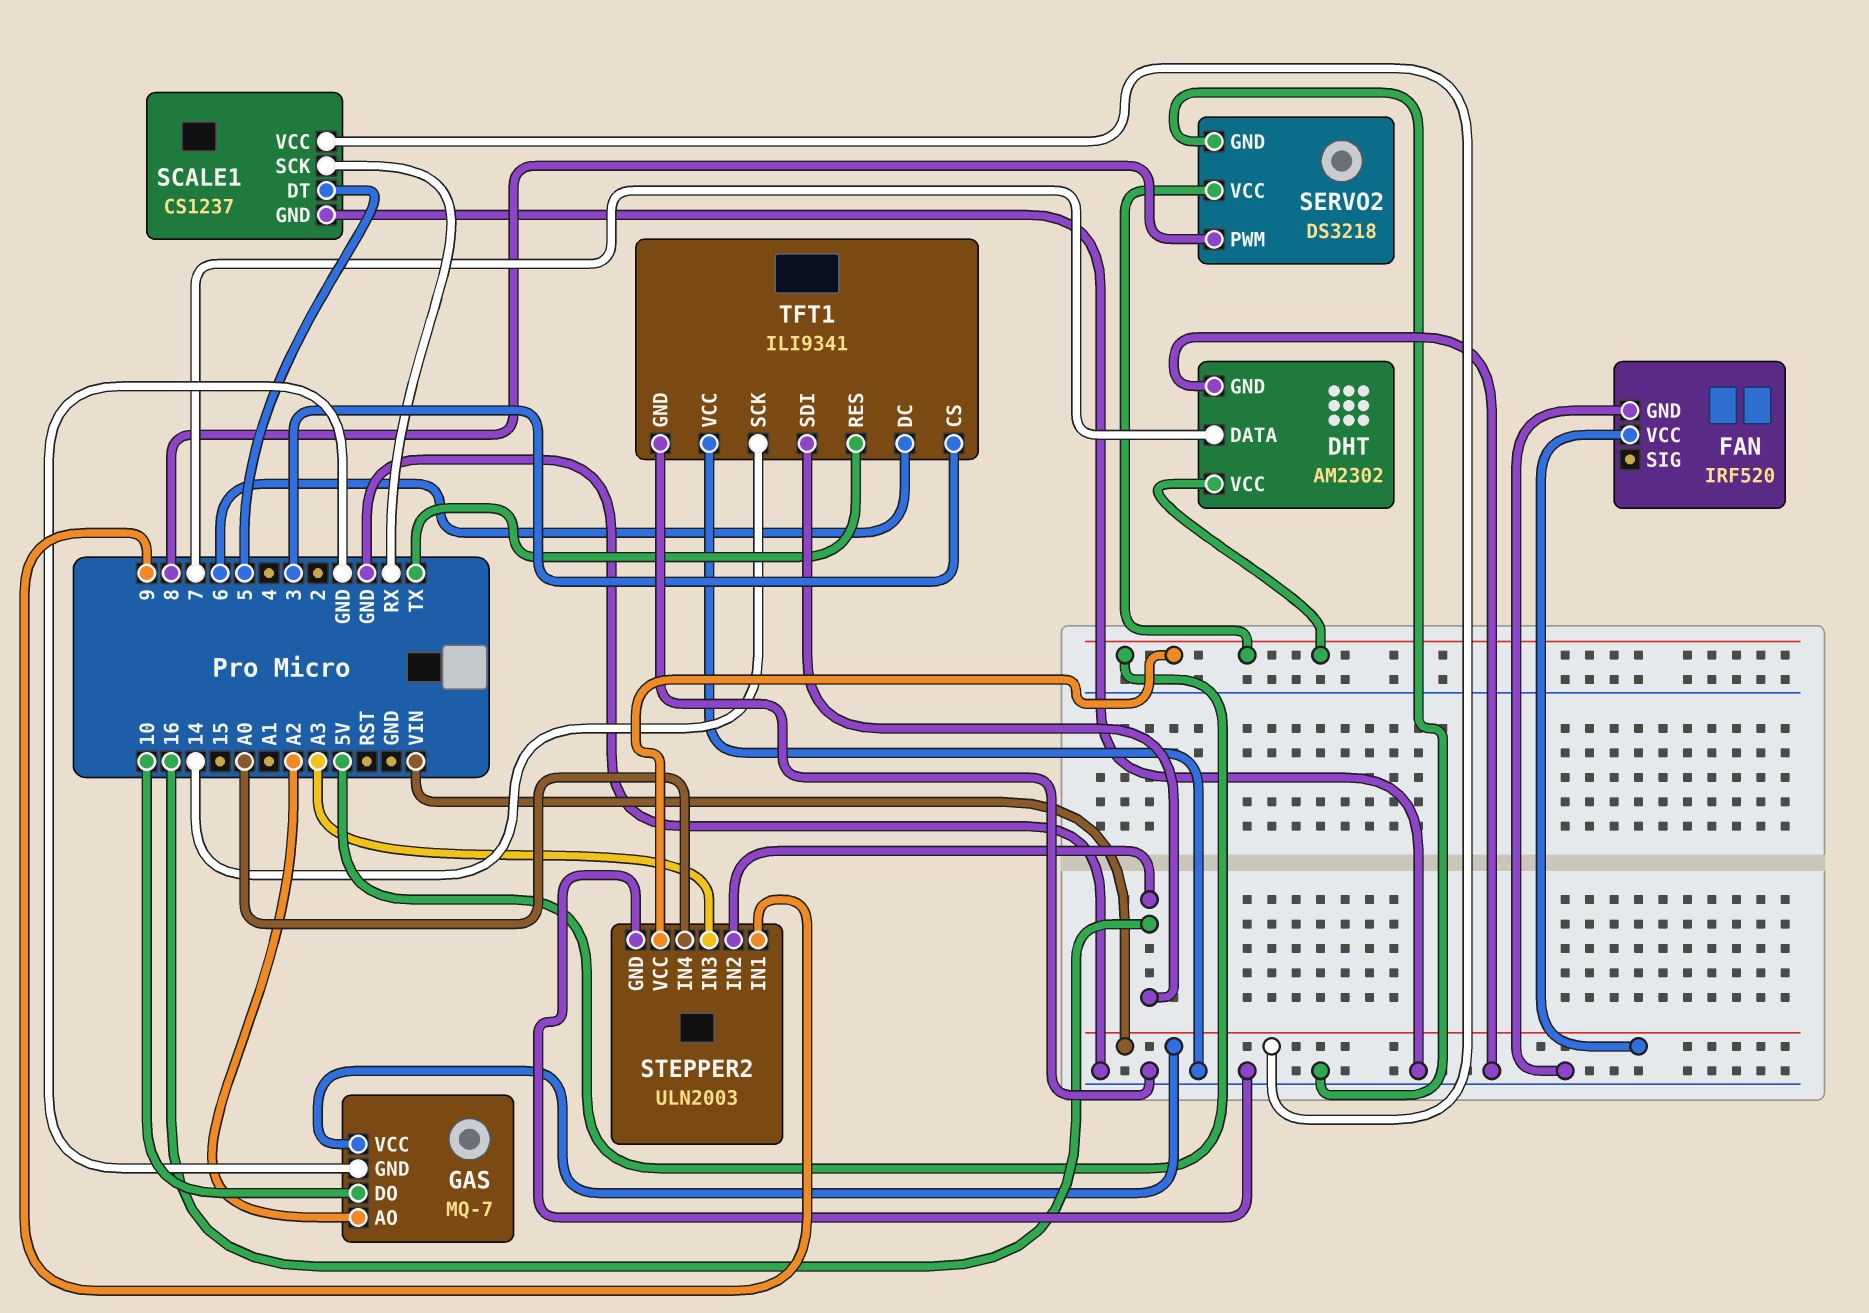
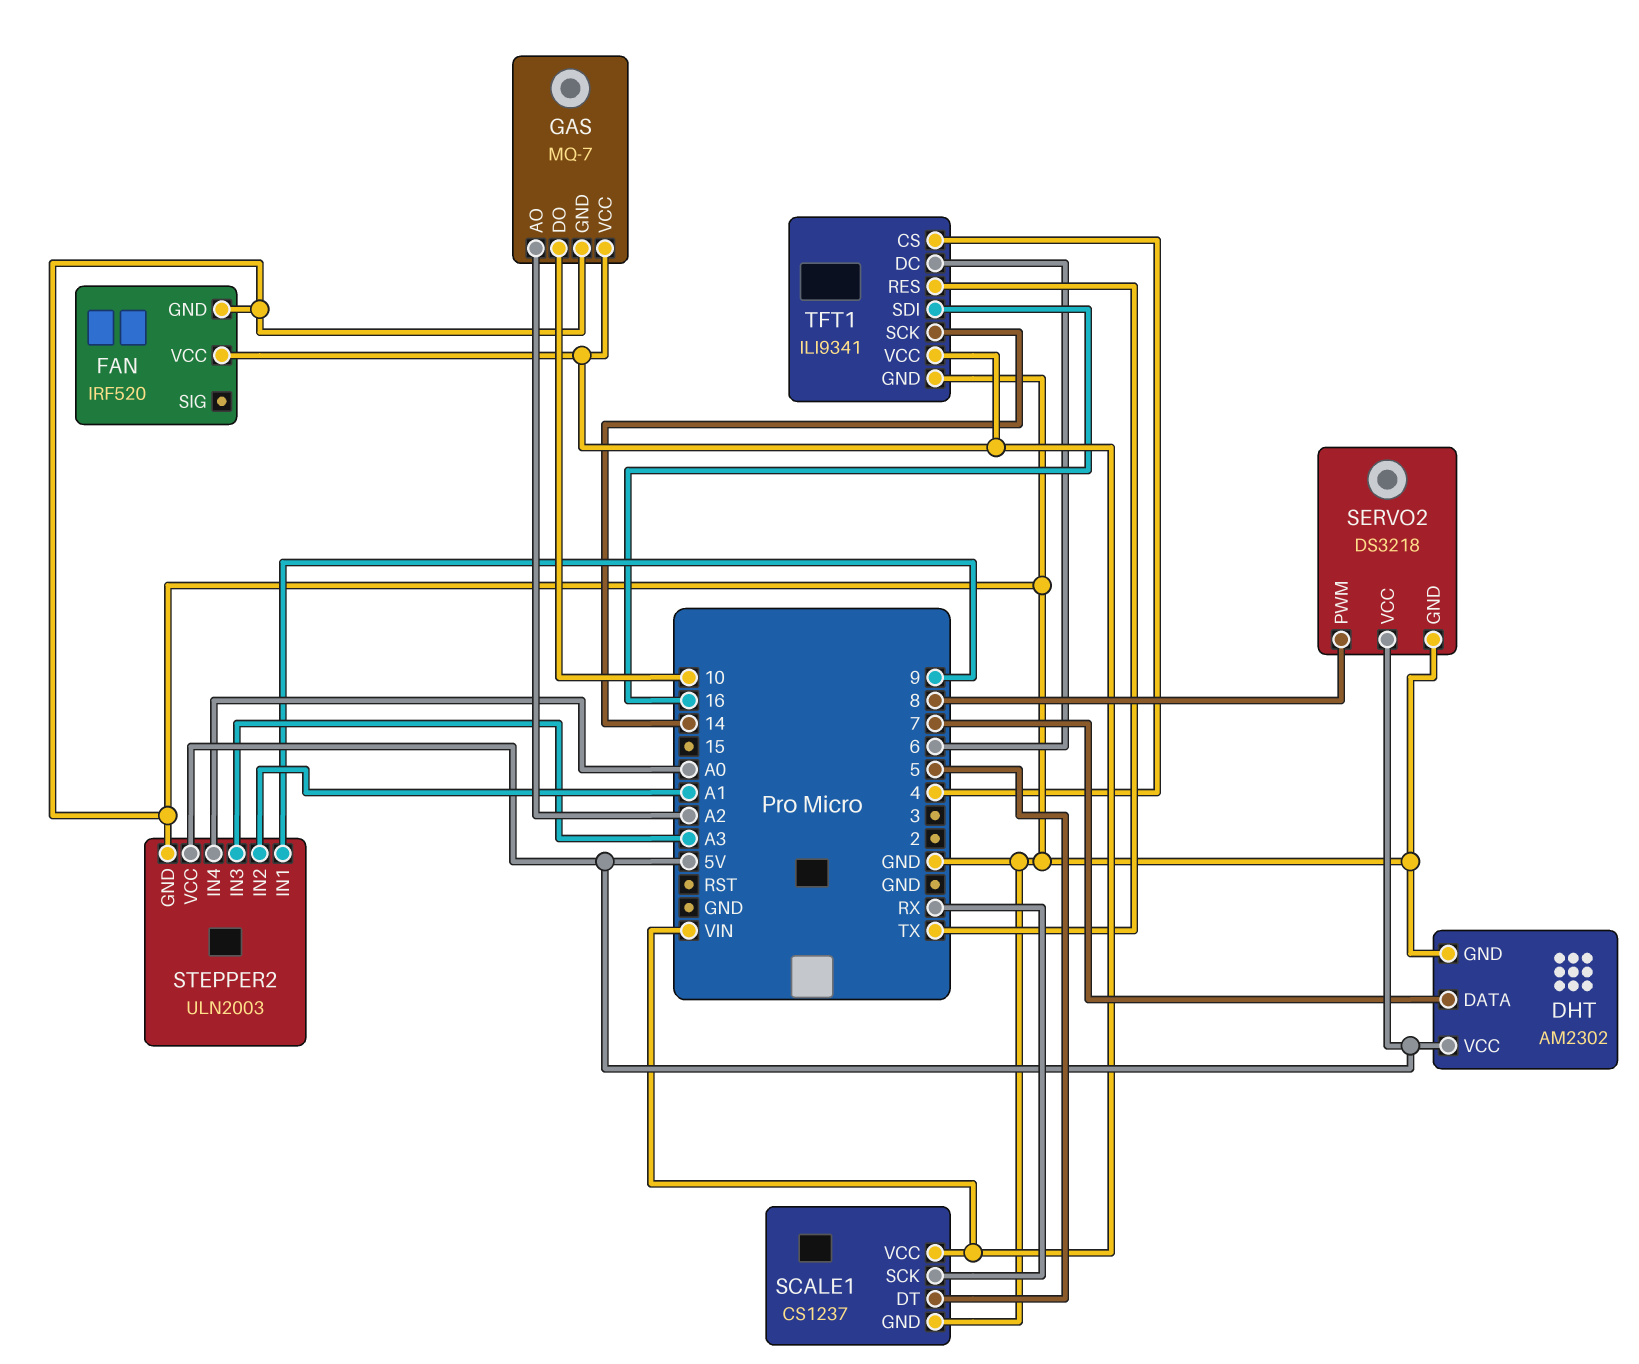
STEPPER2 pin IN2: 16 -> A1
TFT1 pin CS: 3 -> 4
TFT1 pin VCC: GND -> VIN

